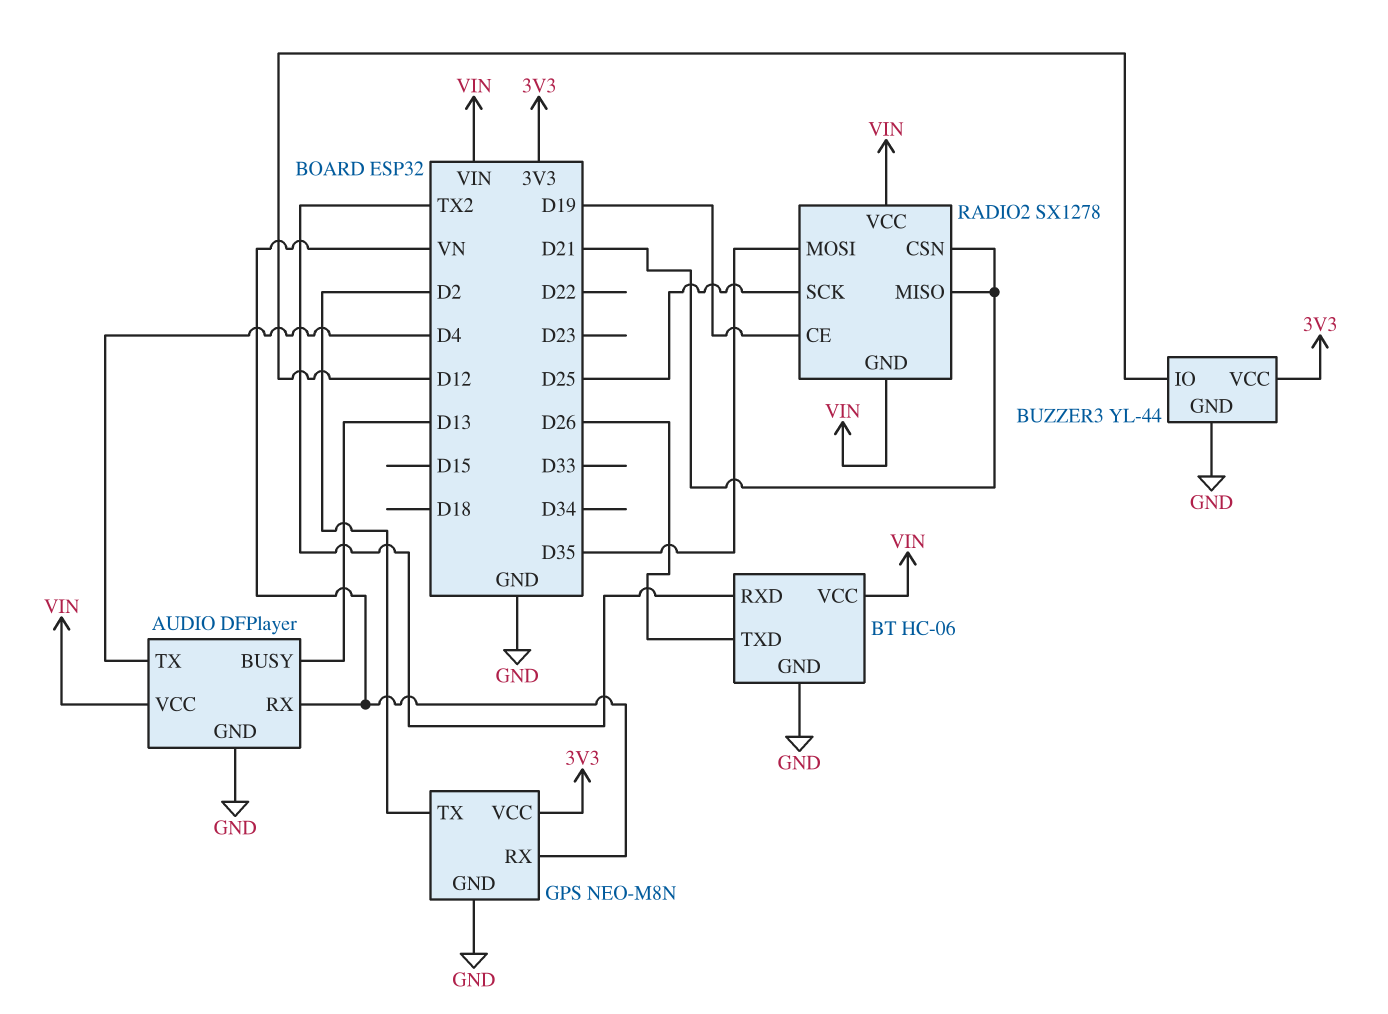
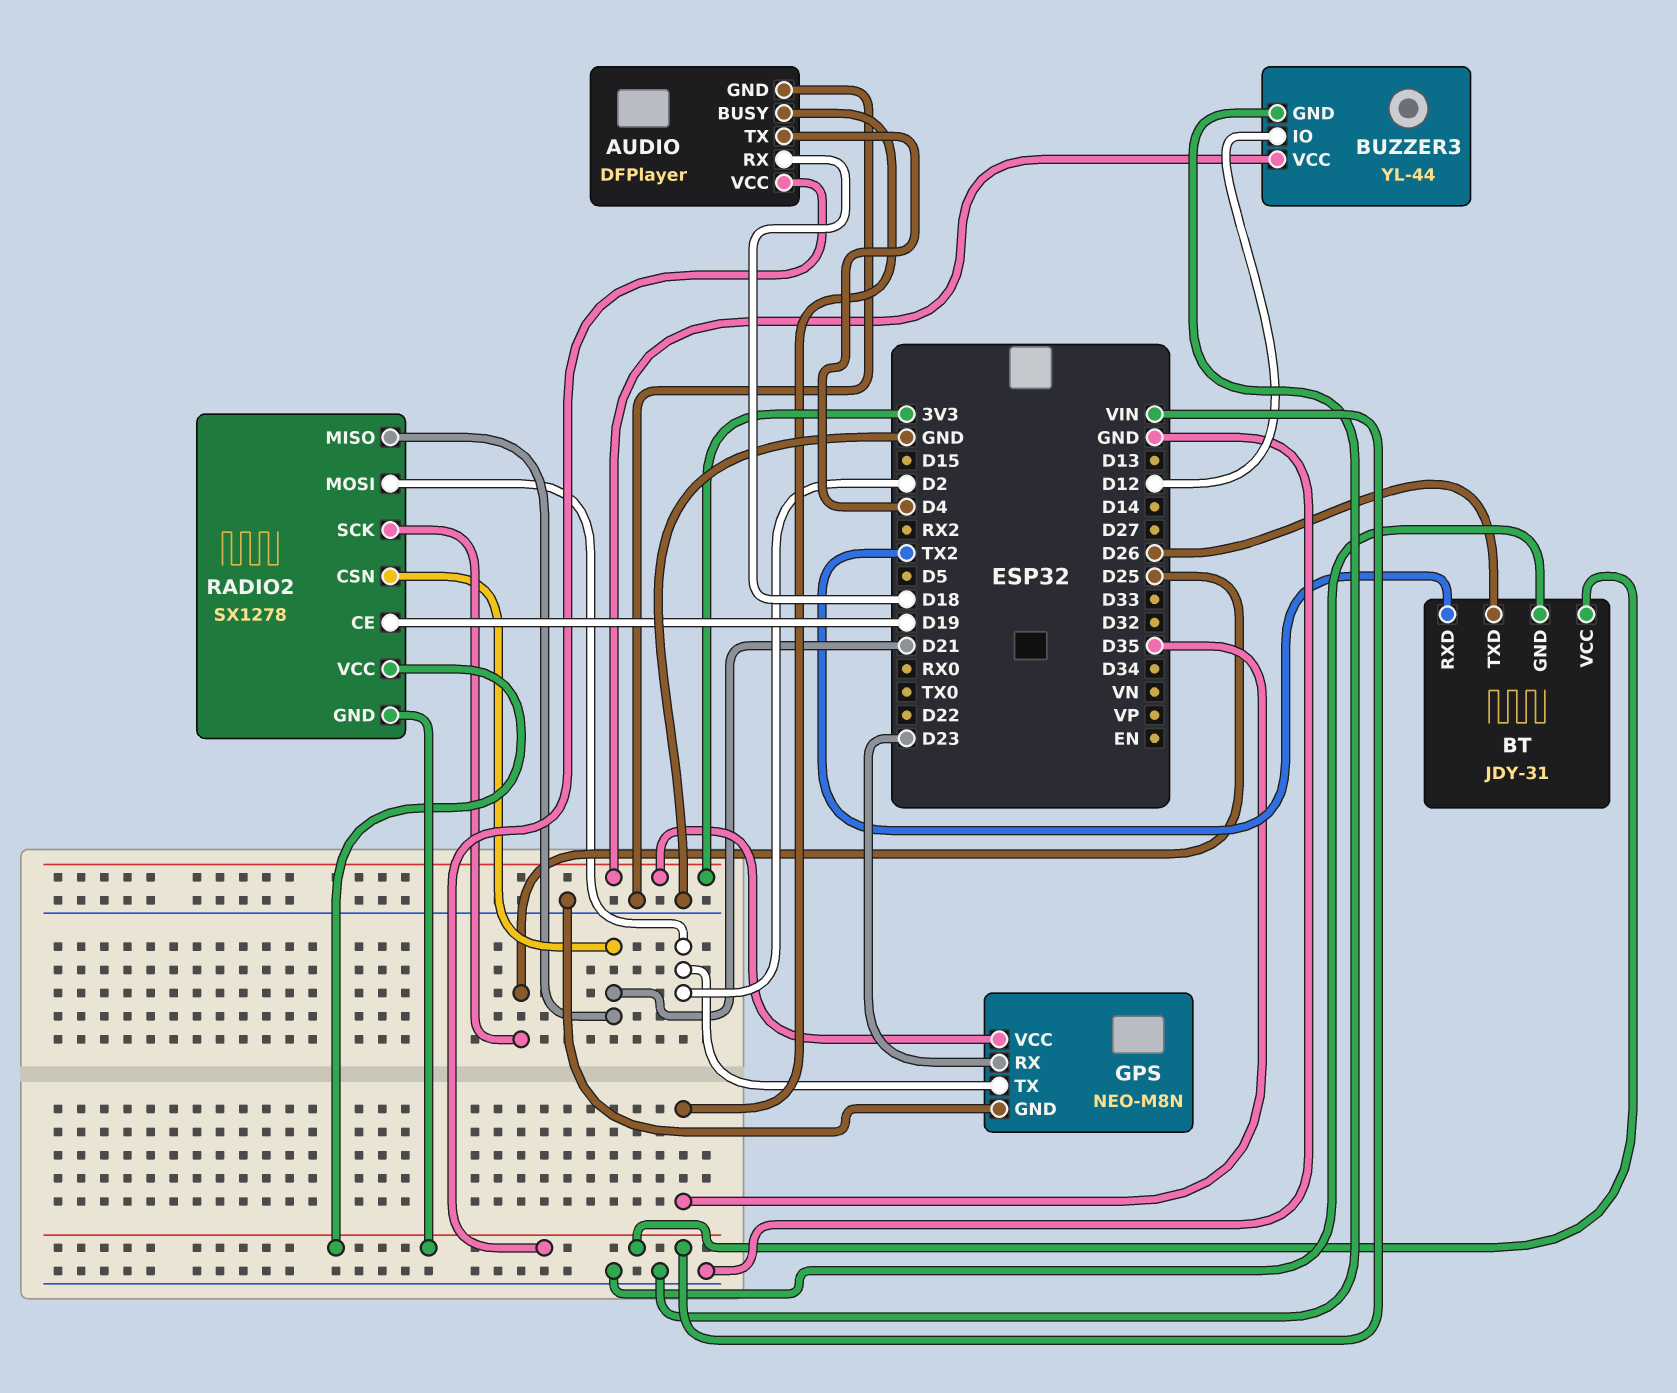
AUDIO pin BUSY: D13 -> D35
AUDIO pin RX: VN -> D18
BT: HC-06 -> JDY-31
GPS pin RX: VN -> D23
RADIO2 pin MOSI: D35 -> D2

